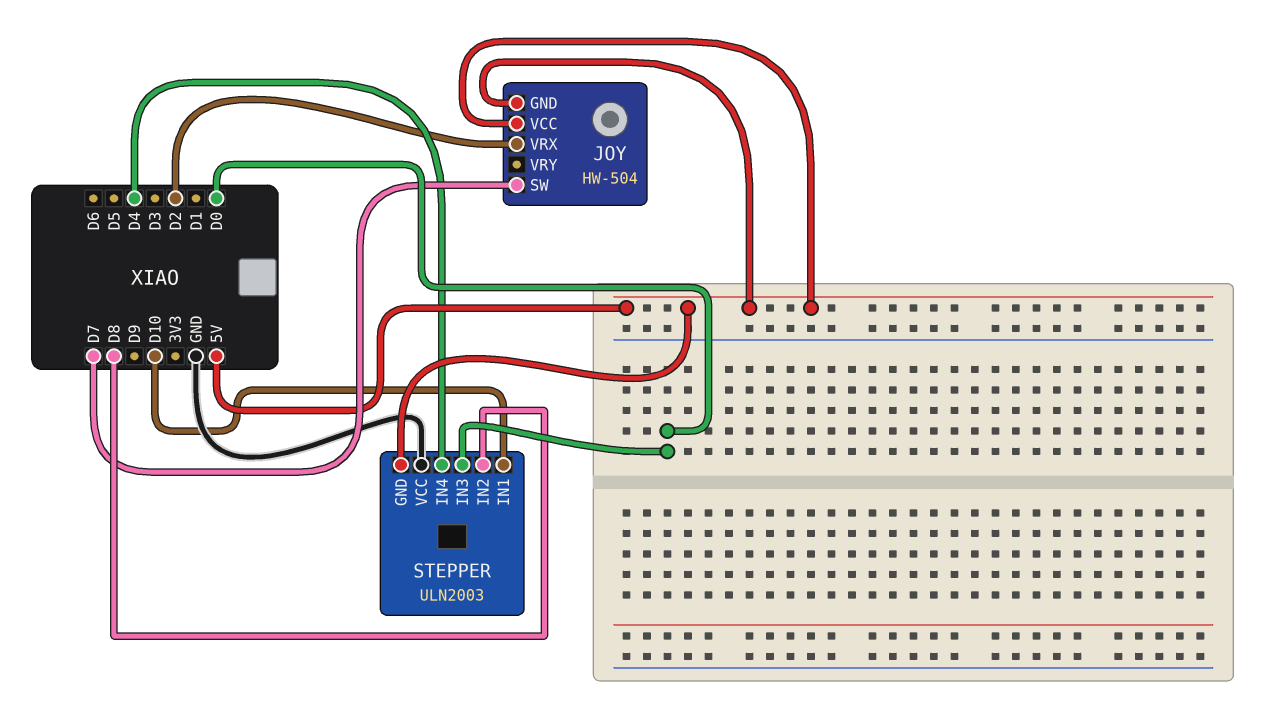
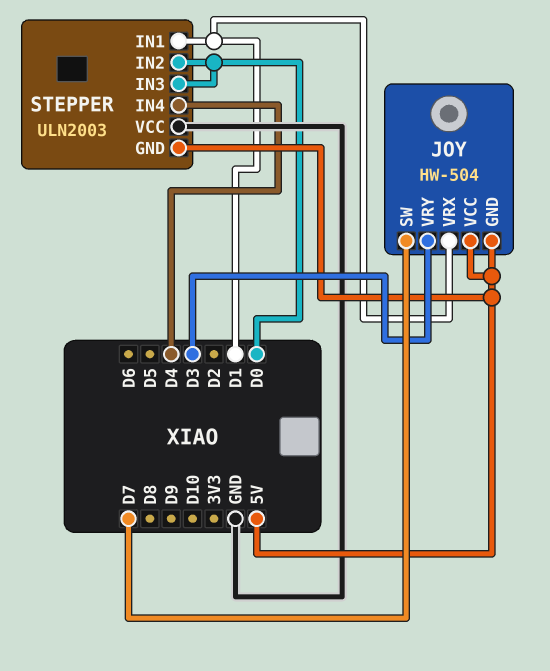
JOY pin VRX: D2 -> D1
JOY pin VRY: none -> D3
STEPPER pin IN1: D10 -> D1
STEPPER pin IN2: D8 -> D0

